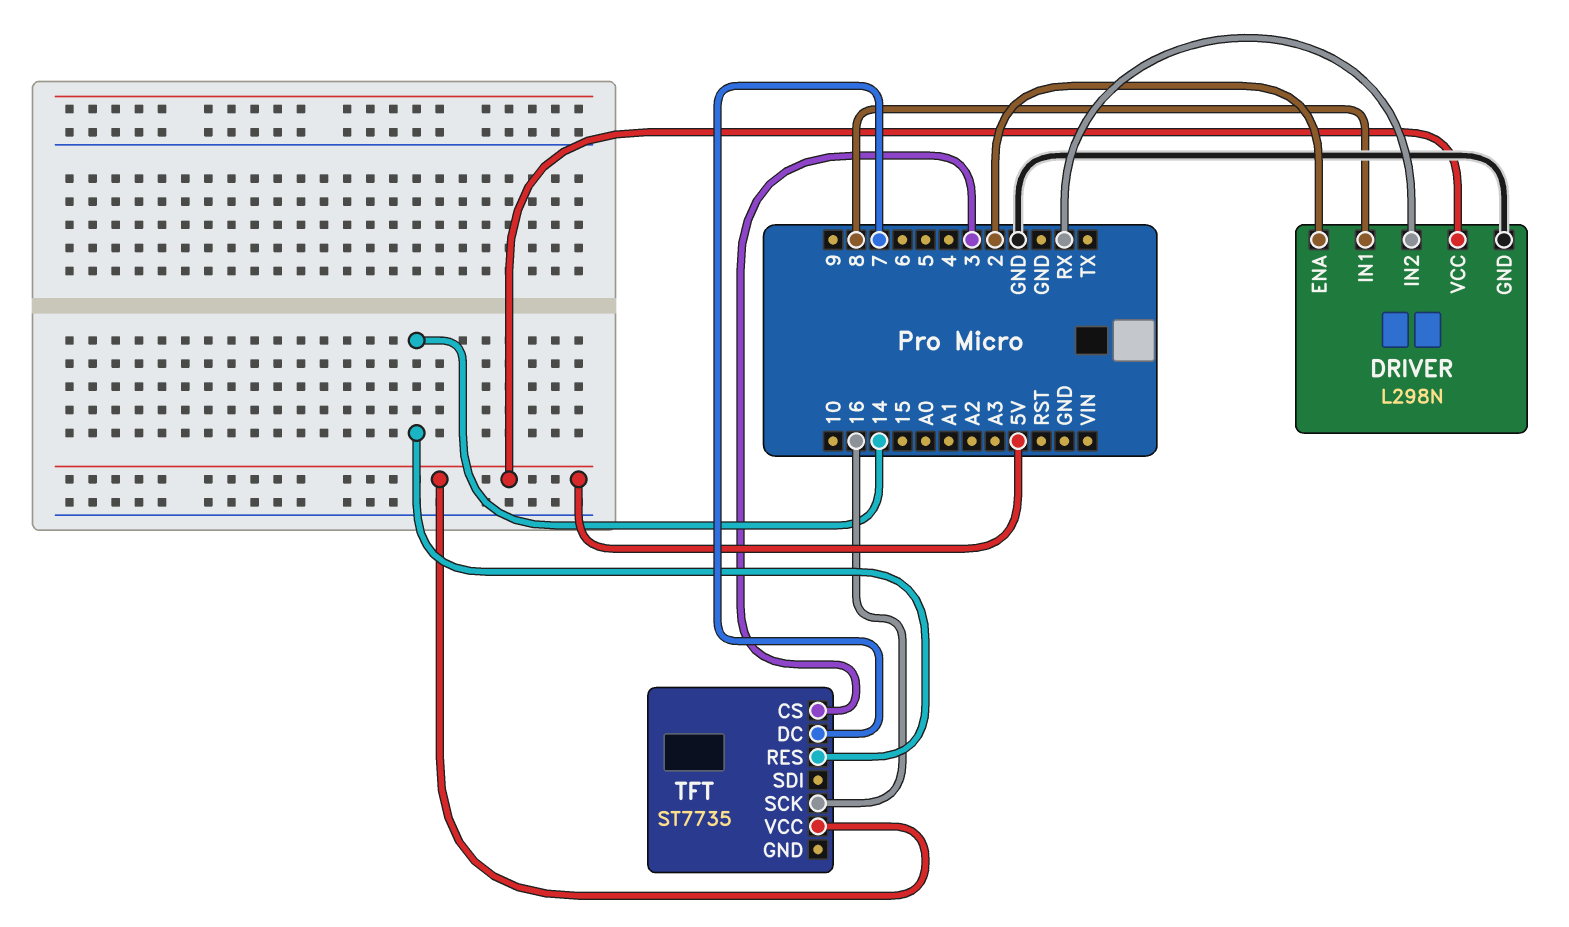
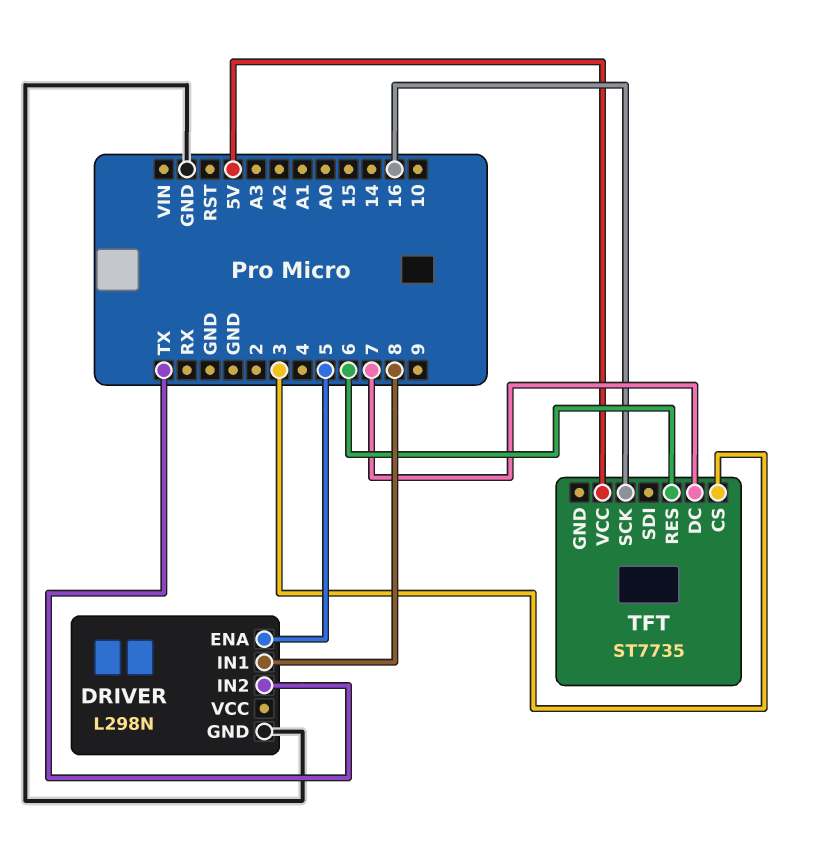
DRIVER pin ENA: 2 -> 5
DRIVER pin IN2: RX -> TX
DRIVER pin VCC: 5V -> none
TFT pin RES: 14 -> 6

